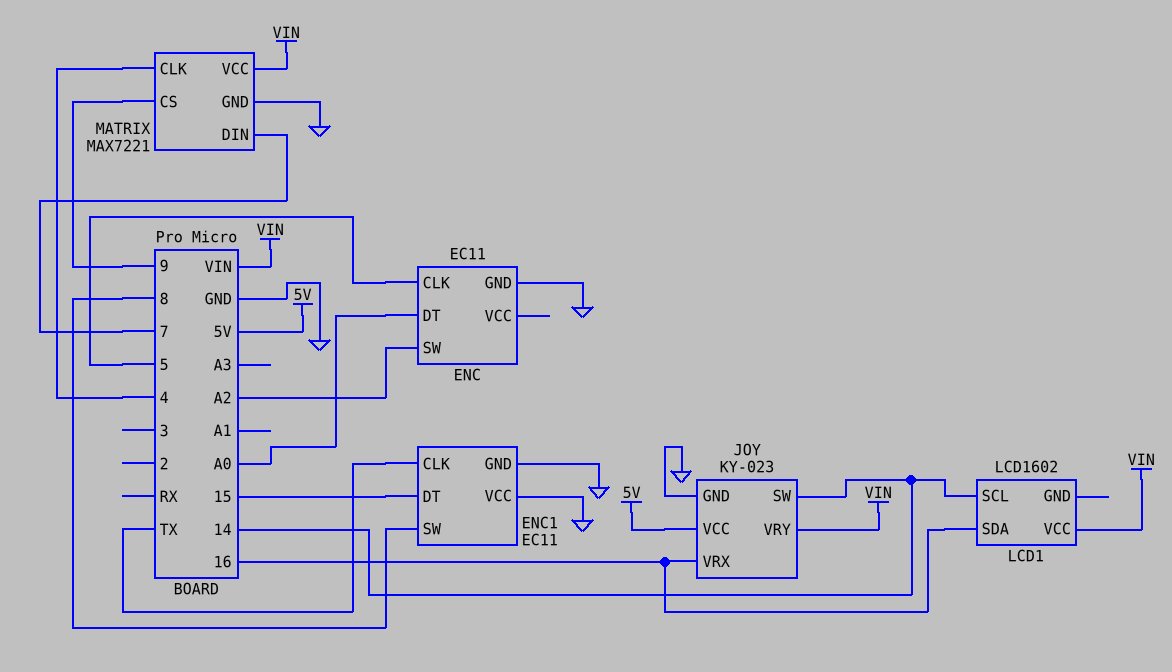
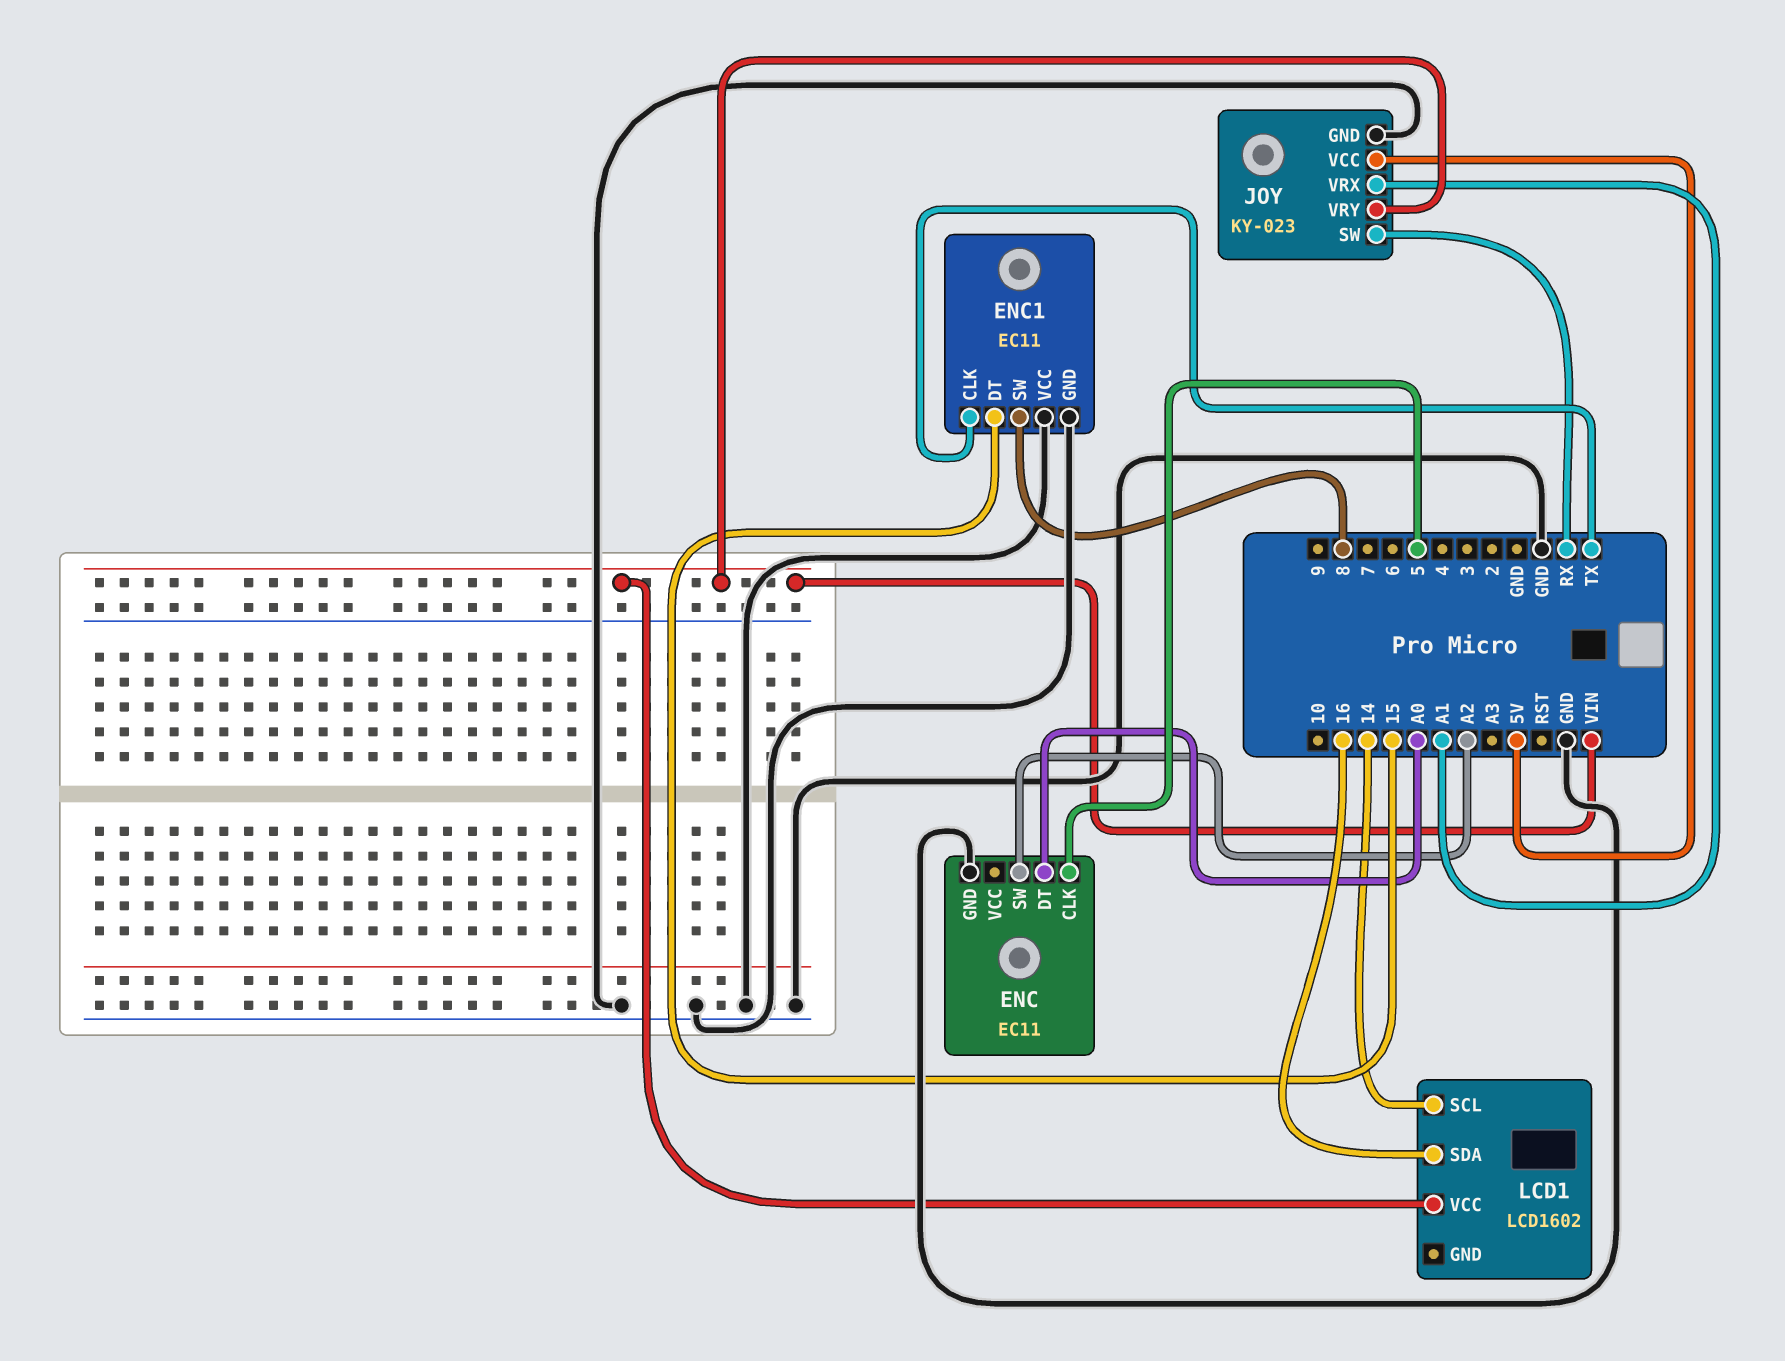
JOY pin SW: 14 -> RX
JOY pin VRX: 16 -> A1
MATRIX: MAX7221 -> none
MATRIX pin CLK: 4 -> none
MATRIX pin CS: 9 -> none
MATRIX pin DIN: 7 -> none
MATRIX pin GND: GND -> none
MATRIX pin VCC: VIN -> none

